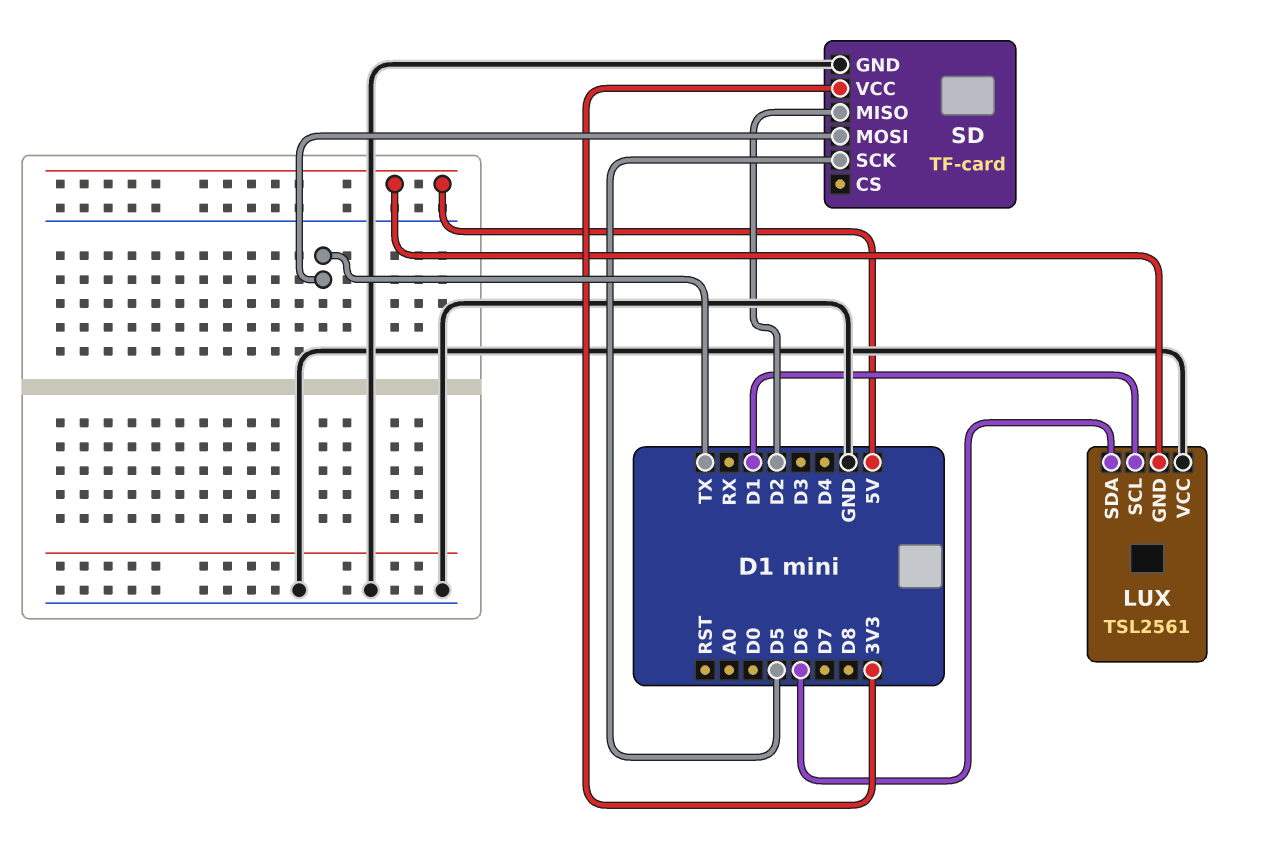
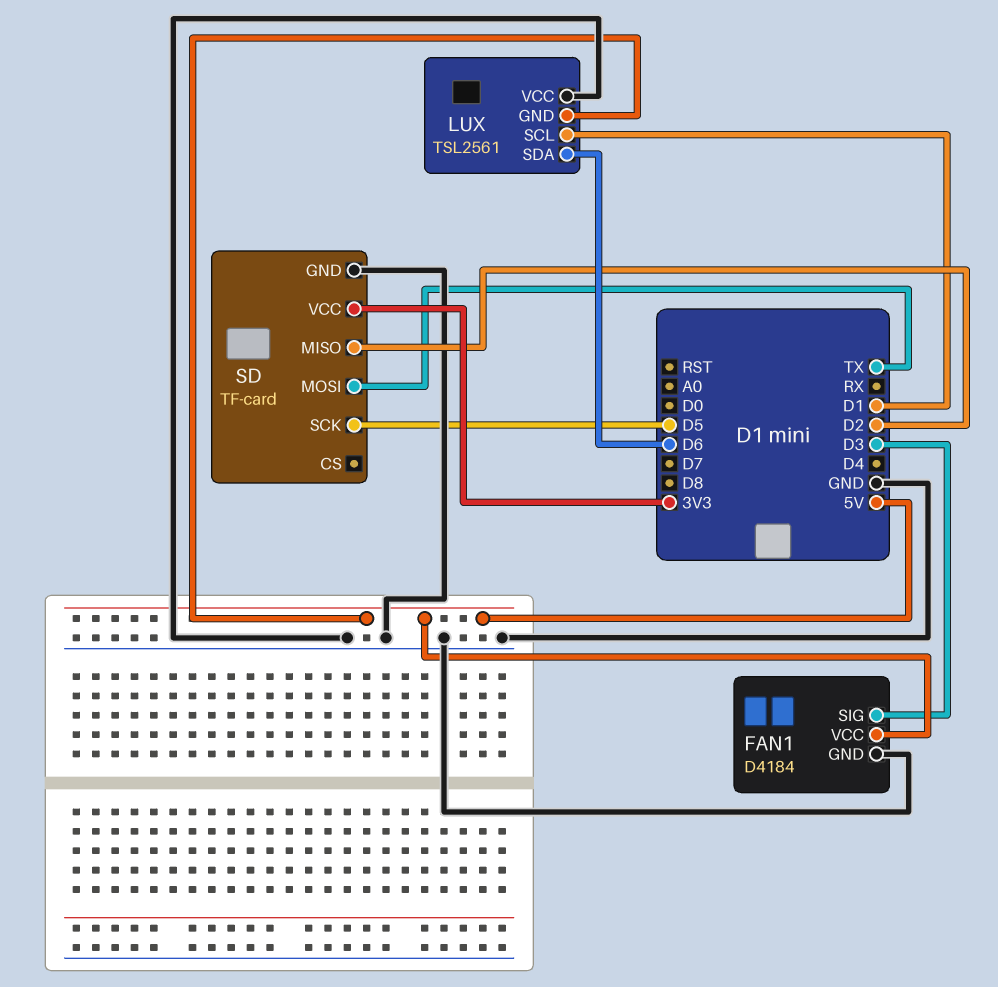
FAN1: none -> D4184
FAN1 pin GND: none -> GND
FAN1 pin SIG: none -> D3
FAN1 pin VCC: none -> 5V

